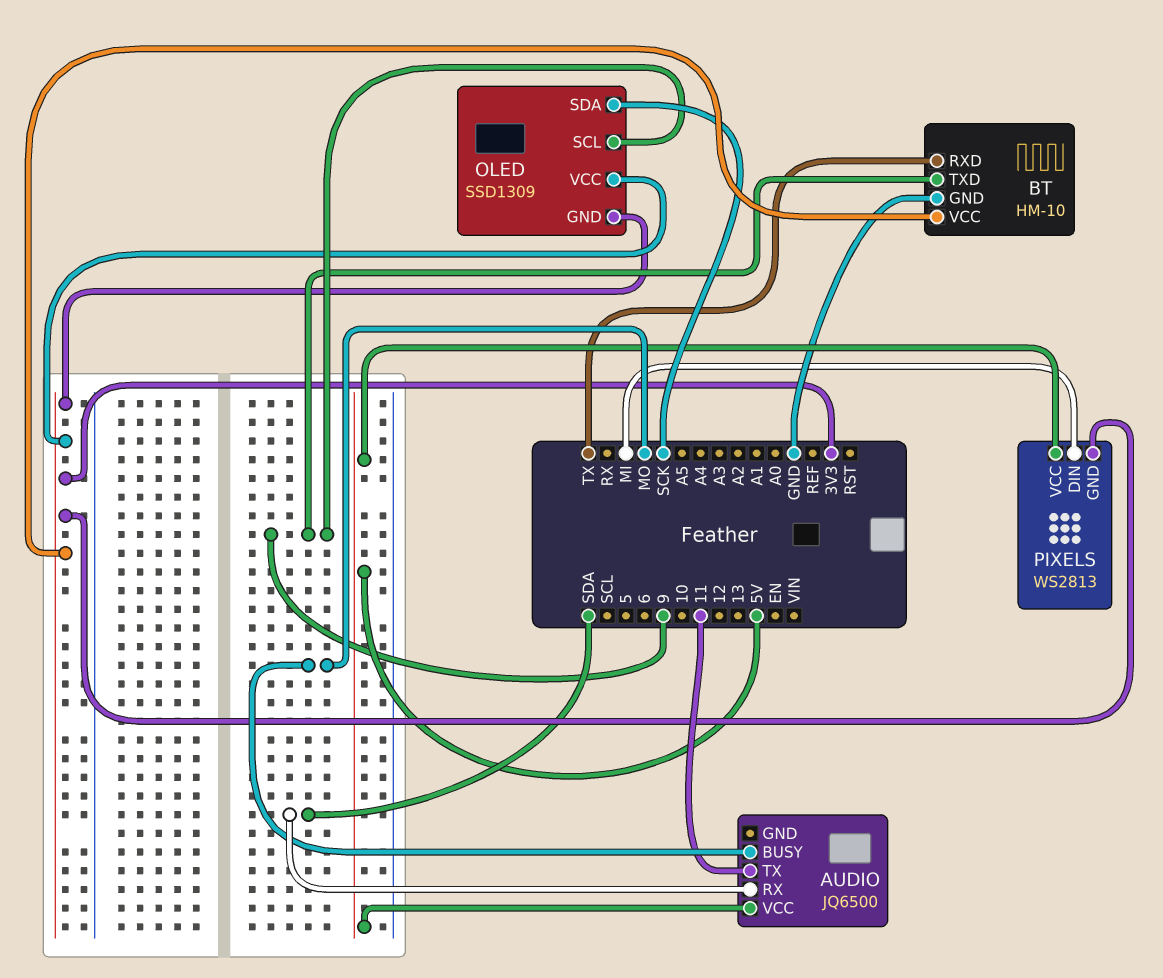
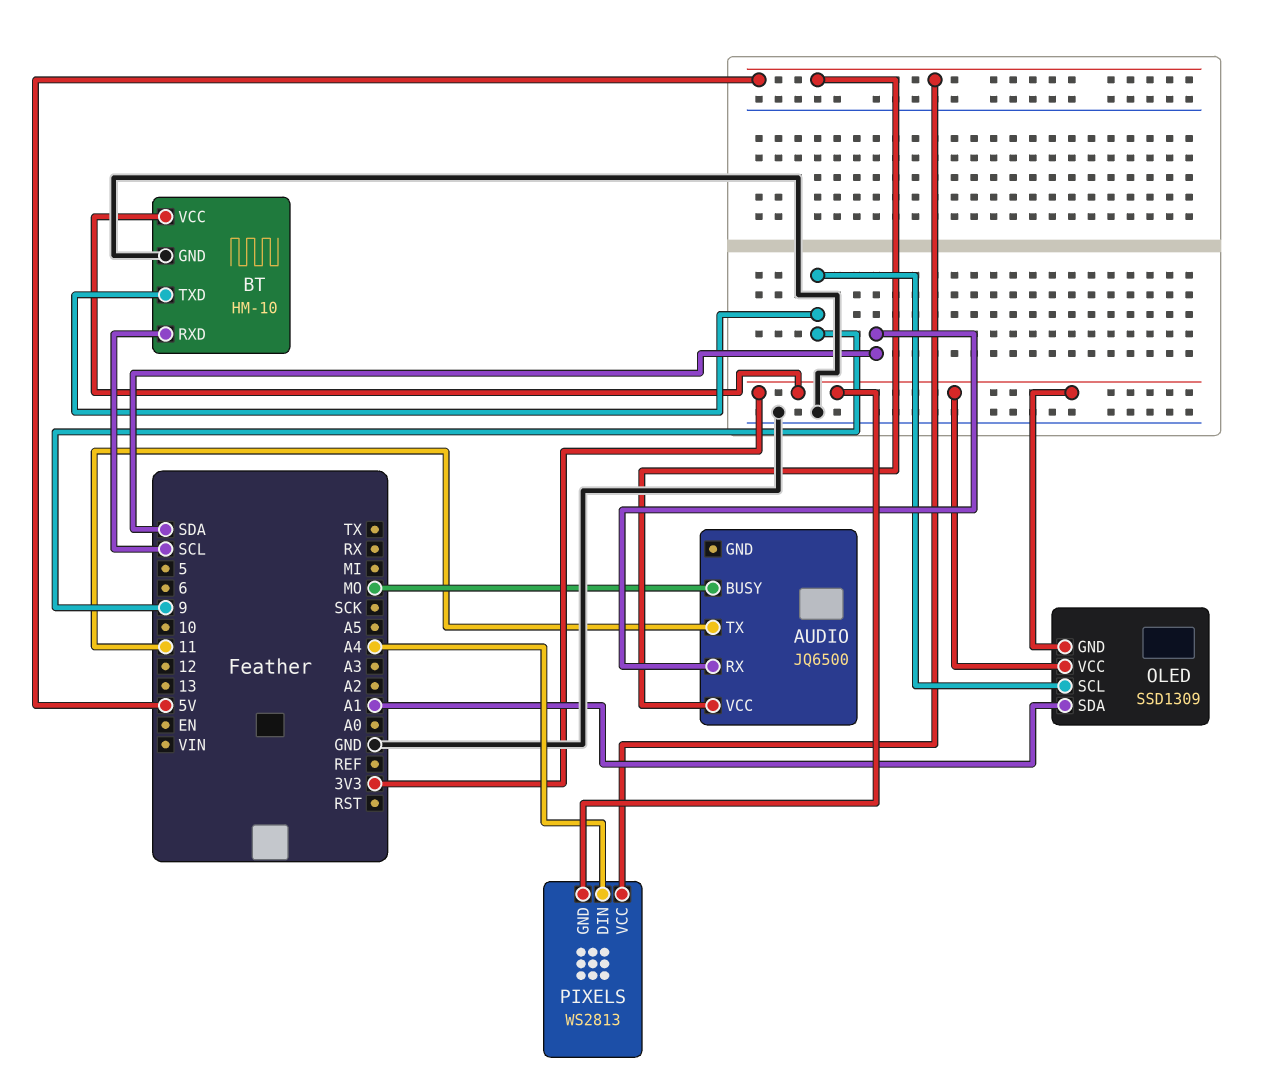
BT pin RXD: TX -> SCL
OLED pin SDA: SCK -> A1
PIXELS pin DIN: MI -> A4

